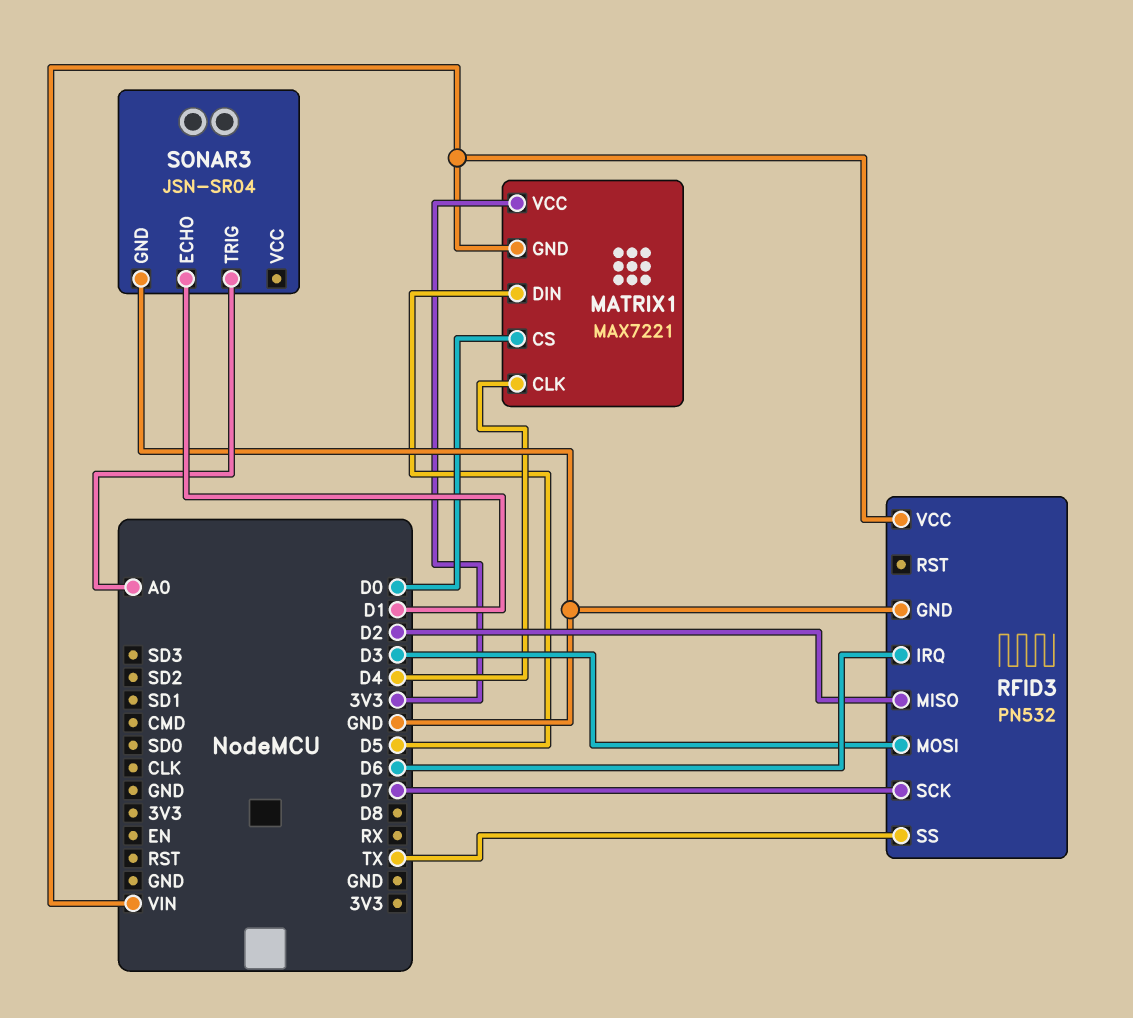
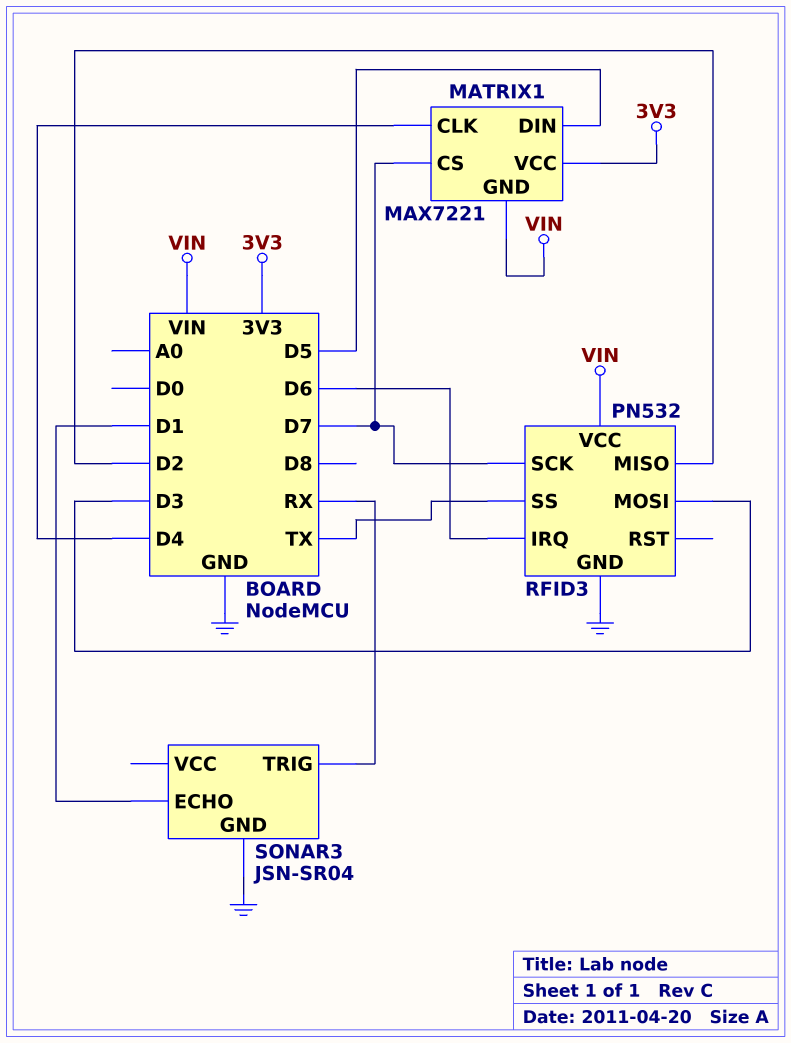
MATRIX1 pin CS: D0 -> D7
SONAR3 pin TRIG: A0 -> RX

